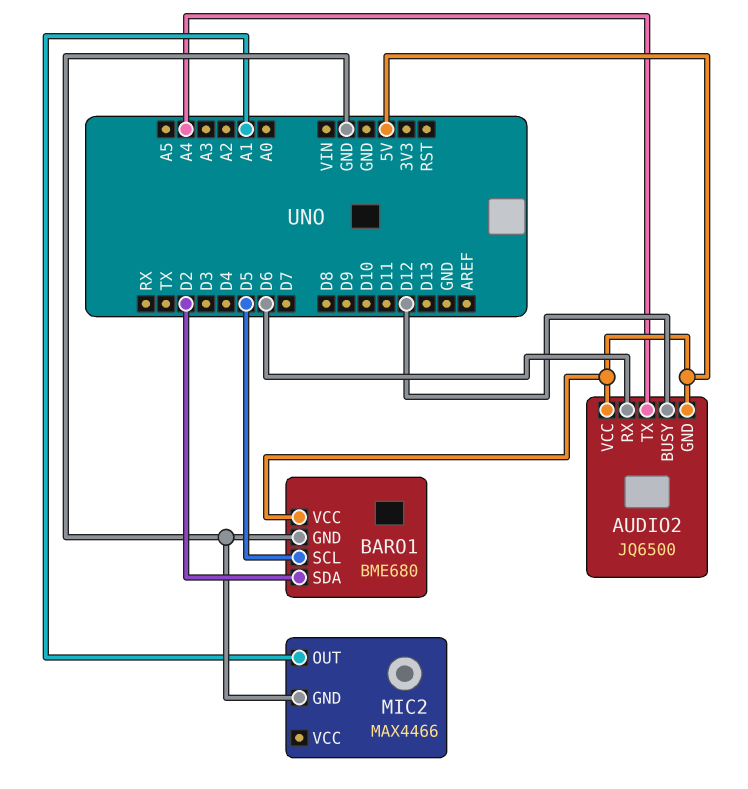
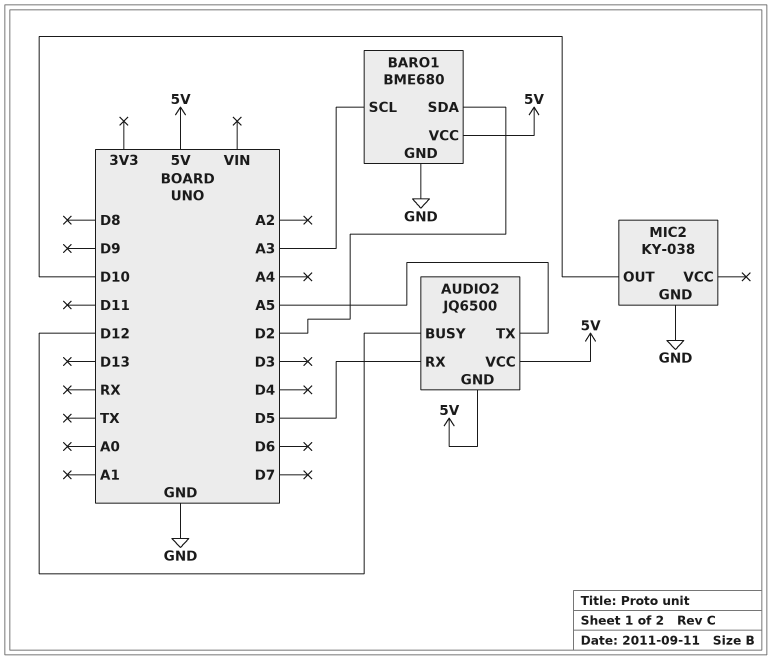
AUDIO2 pin RX: D6 -> D5
AUDIO2 pin TX: A4 -> A5
BARO1 pin SCL: D5 -> A3
MIC2: MAX4466 -> KY-038
MIC2 pin OUT: A1 -> D10

